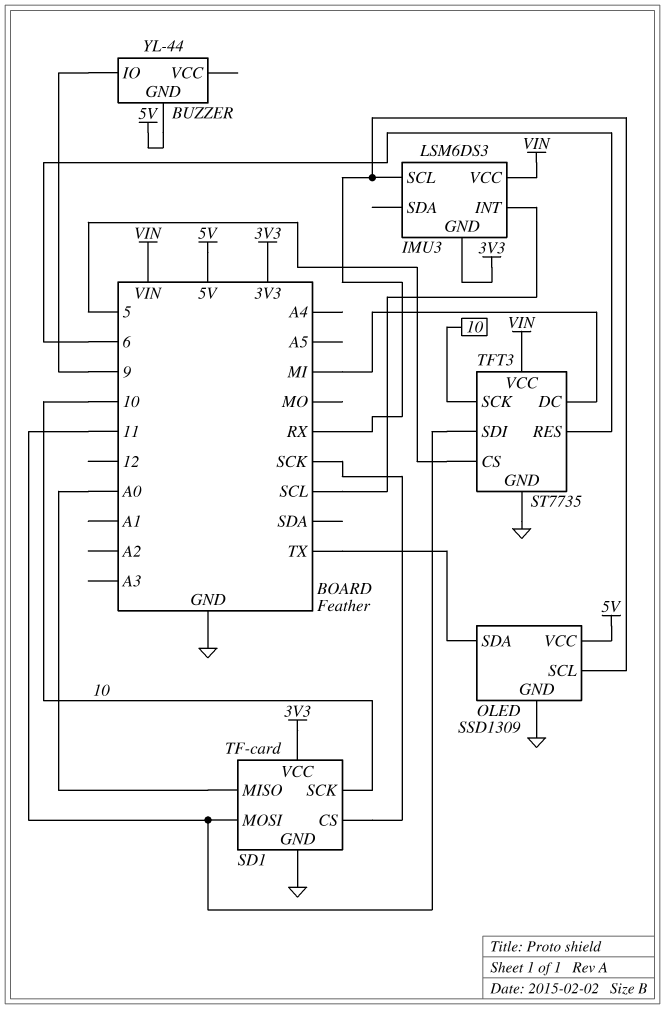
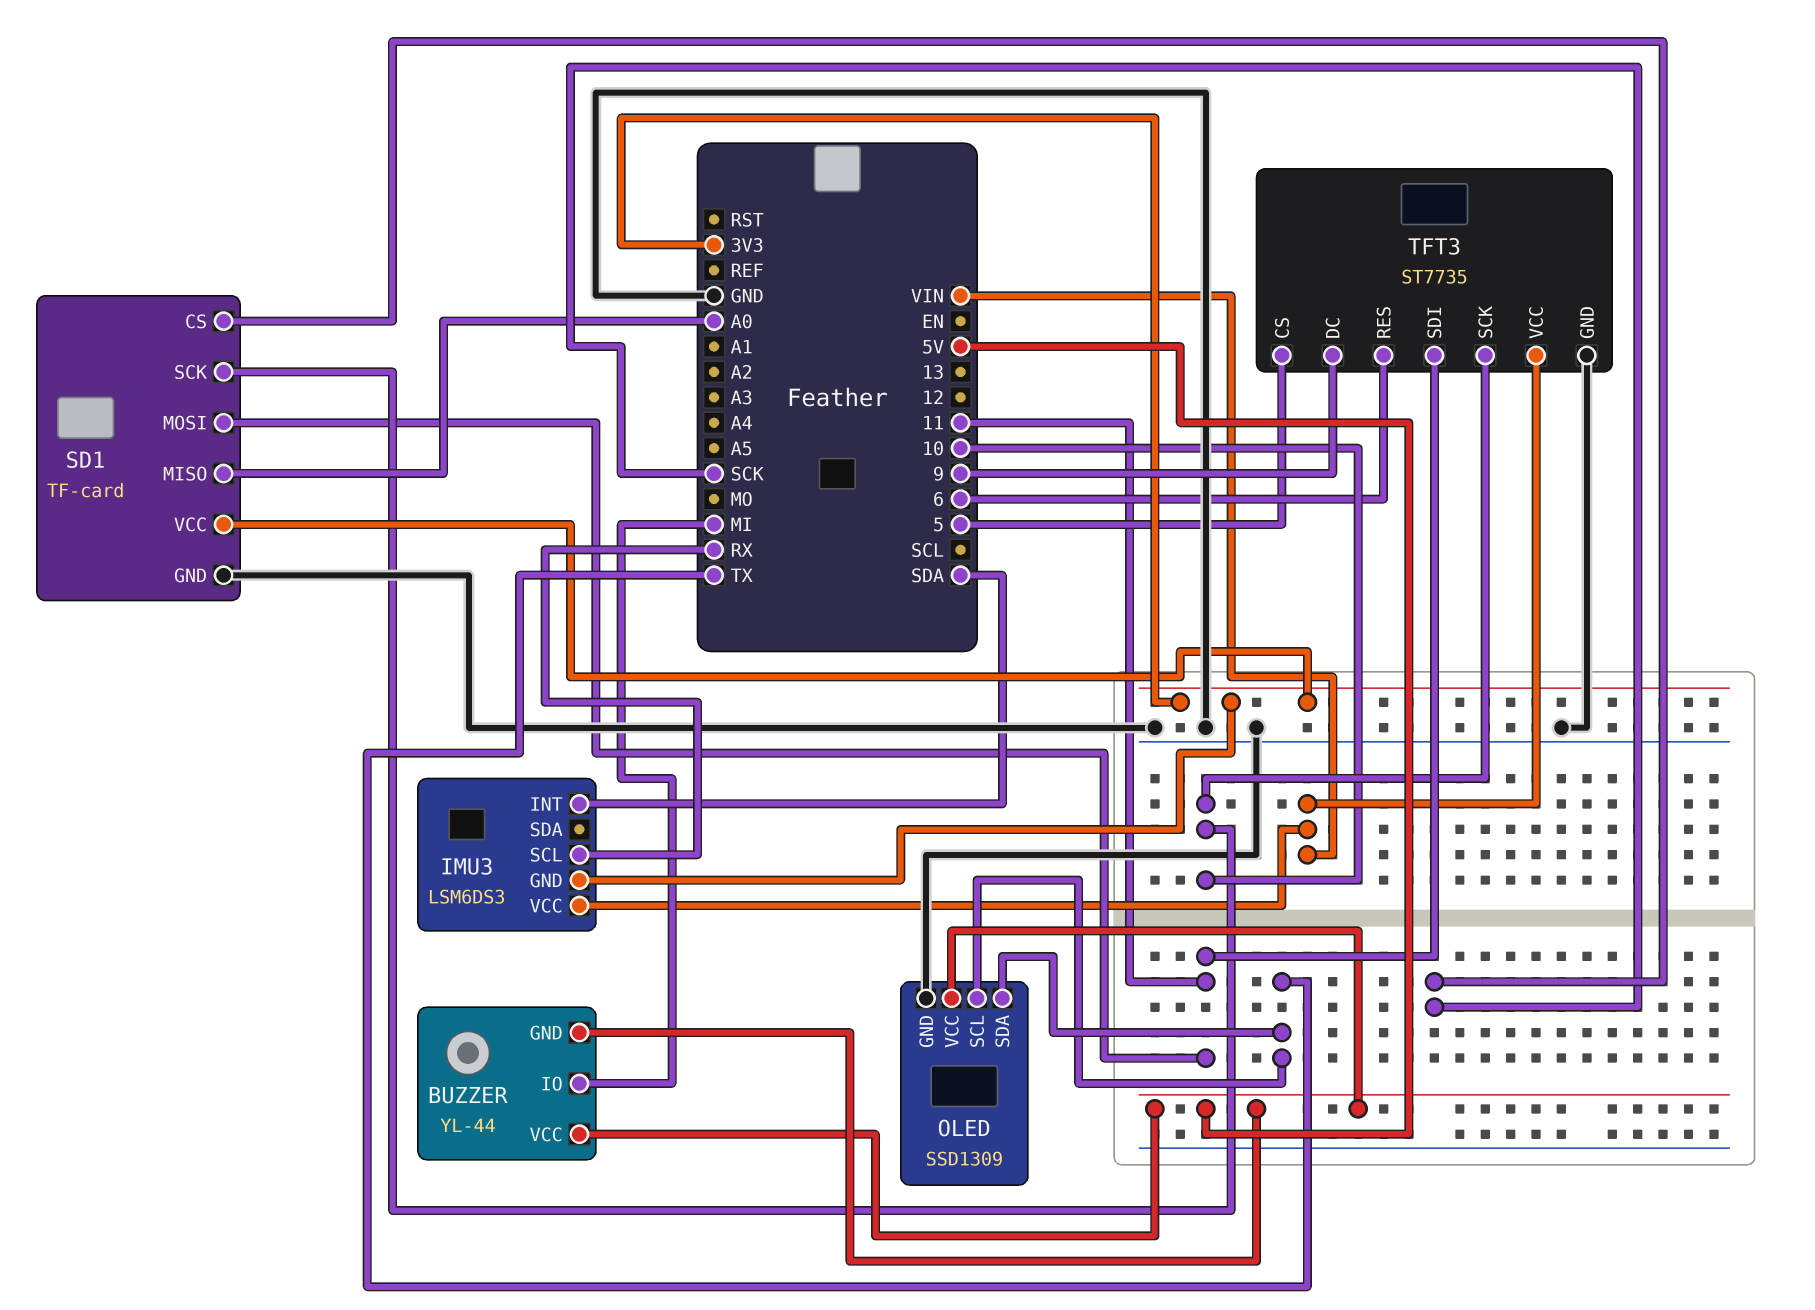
BUZZER pin IO: 9 -> MI
BUZZER pin VCC: none -> 5V
IMU3 pin INT: SCL -> SDA
OLED pin SCL: RX -> TX
TFT3 pin DC: MI -> 9

